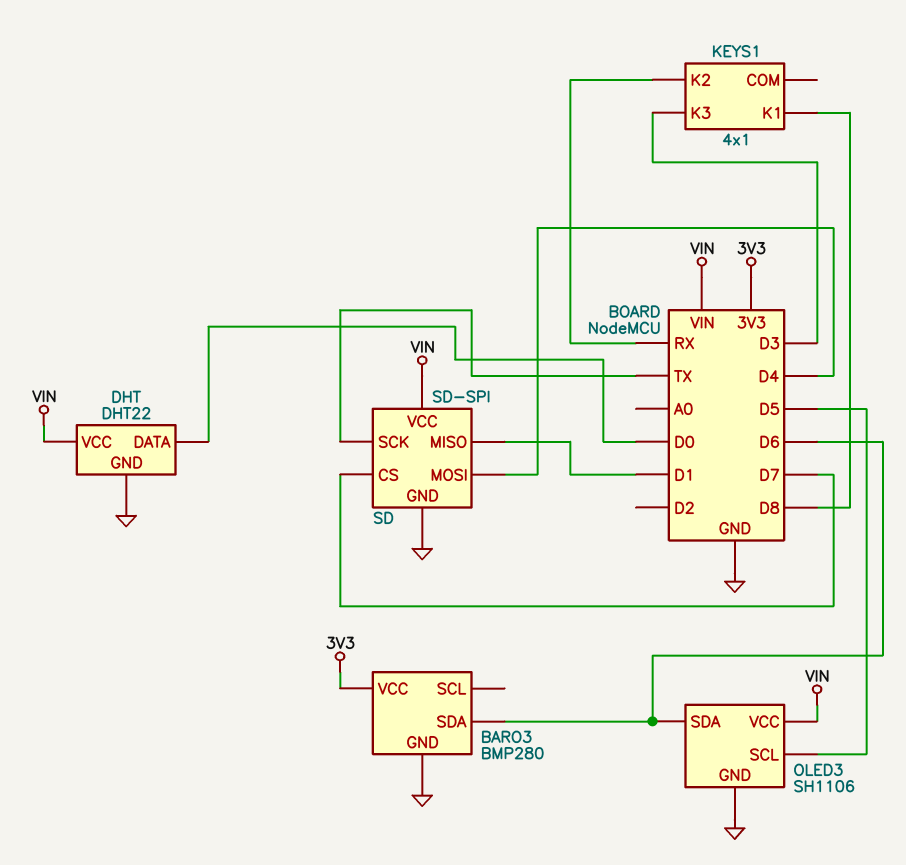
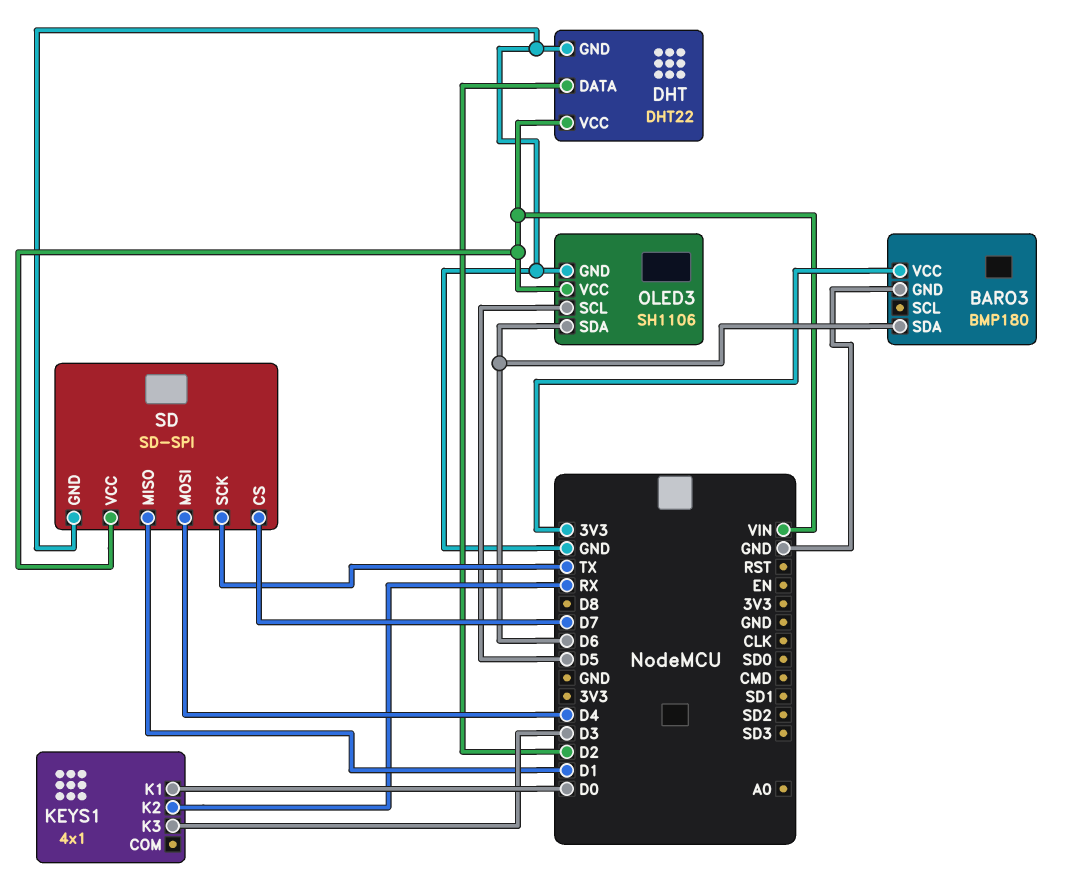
BARO3: BMP280 -> BMP180
DHT pin DATA: D0 -> D2
KEYS1 pin K1: D8 -> D0

